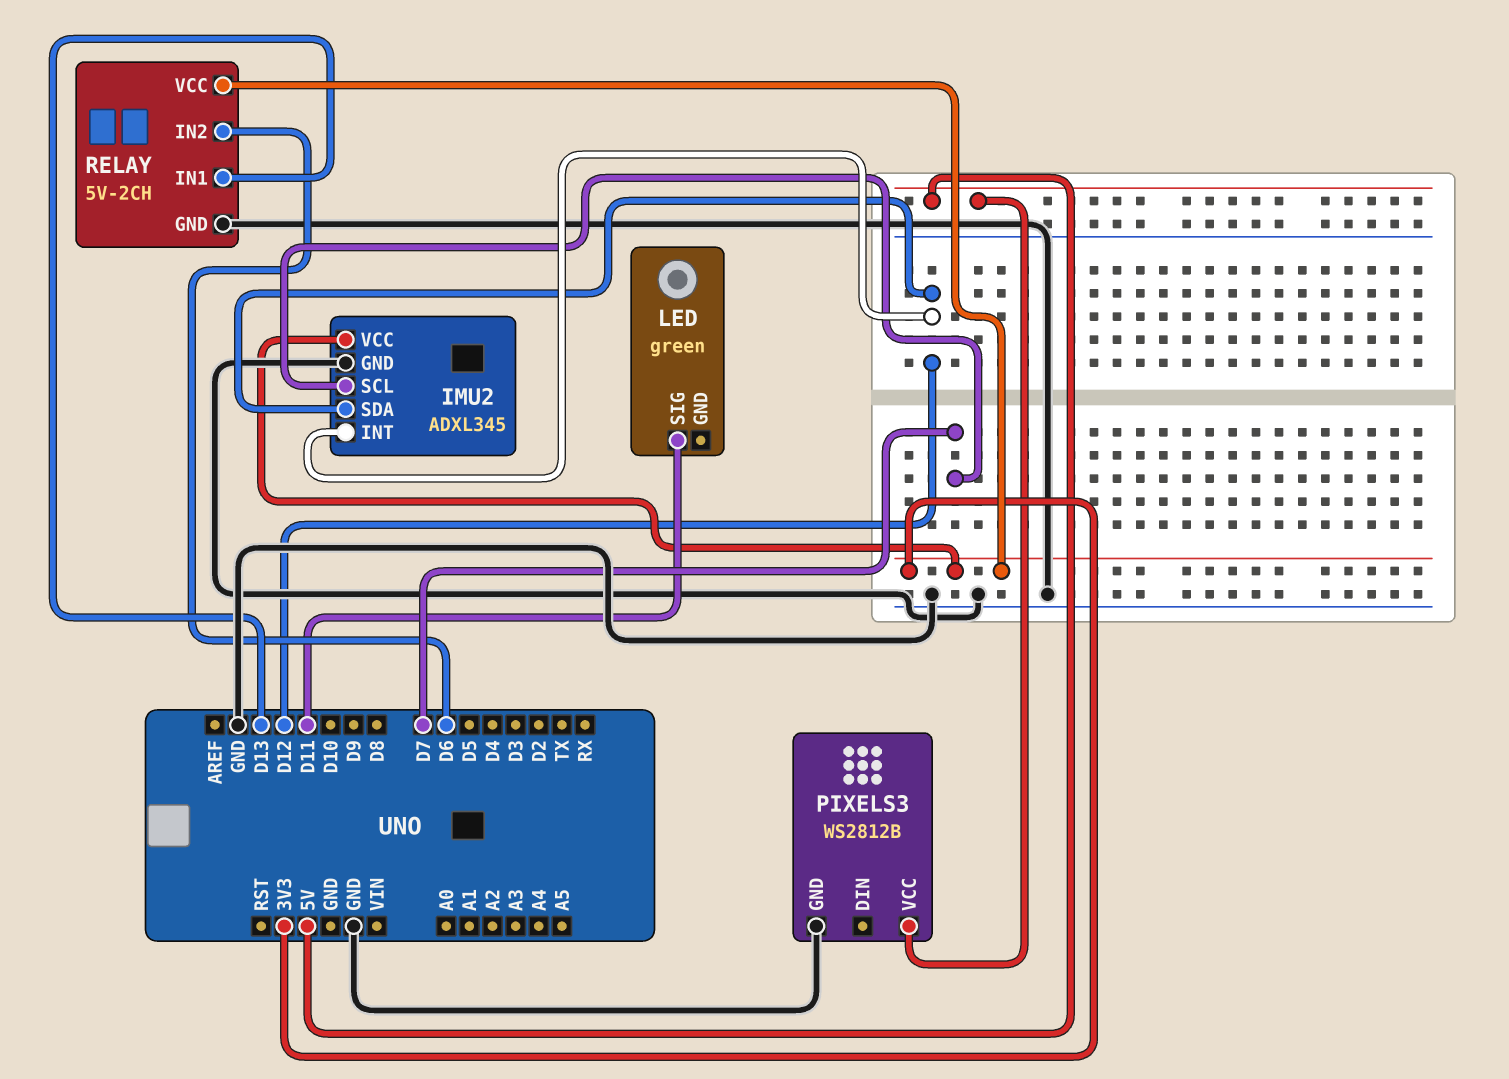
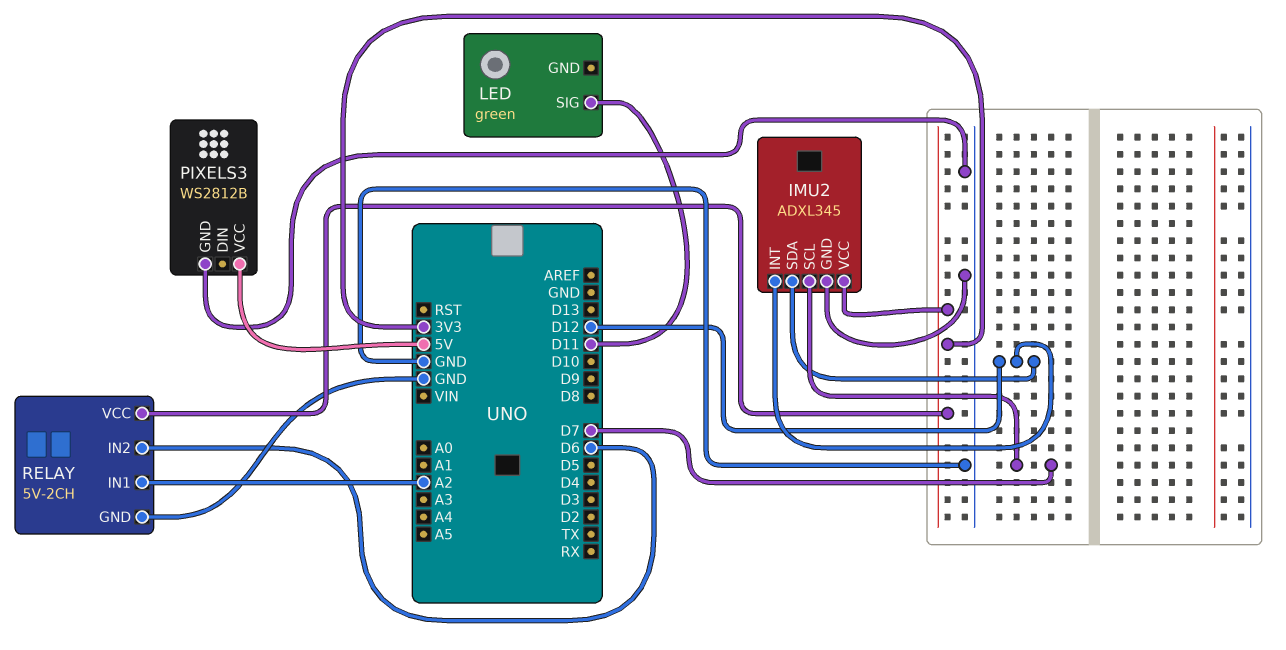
RELAY pin IN1: D13 -> A2

